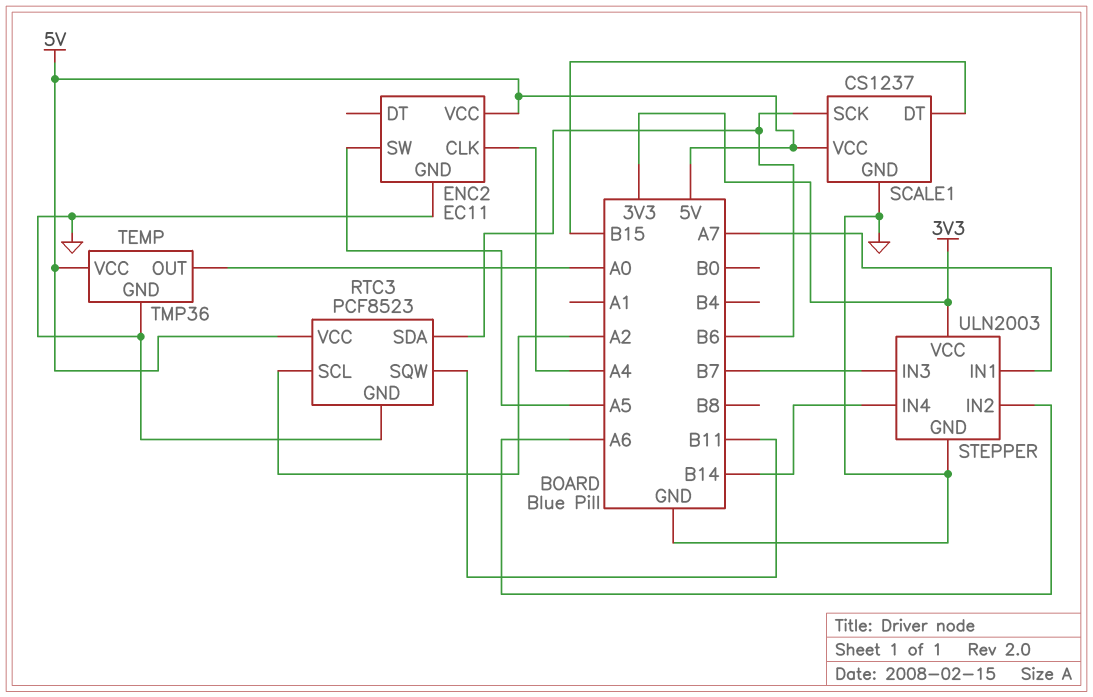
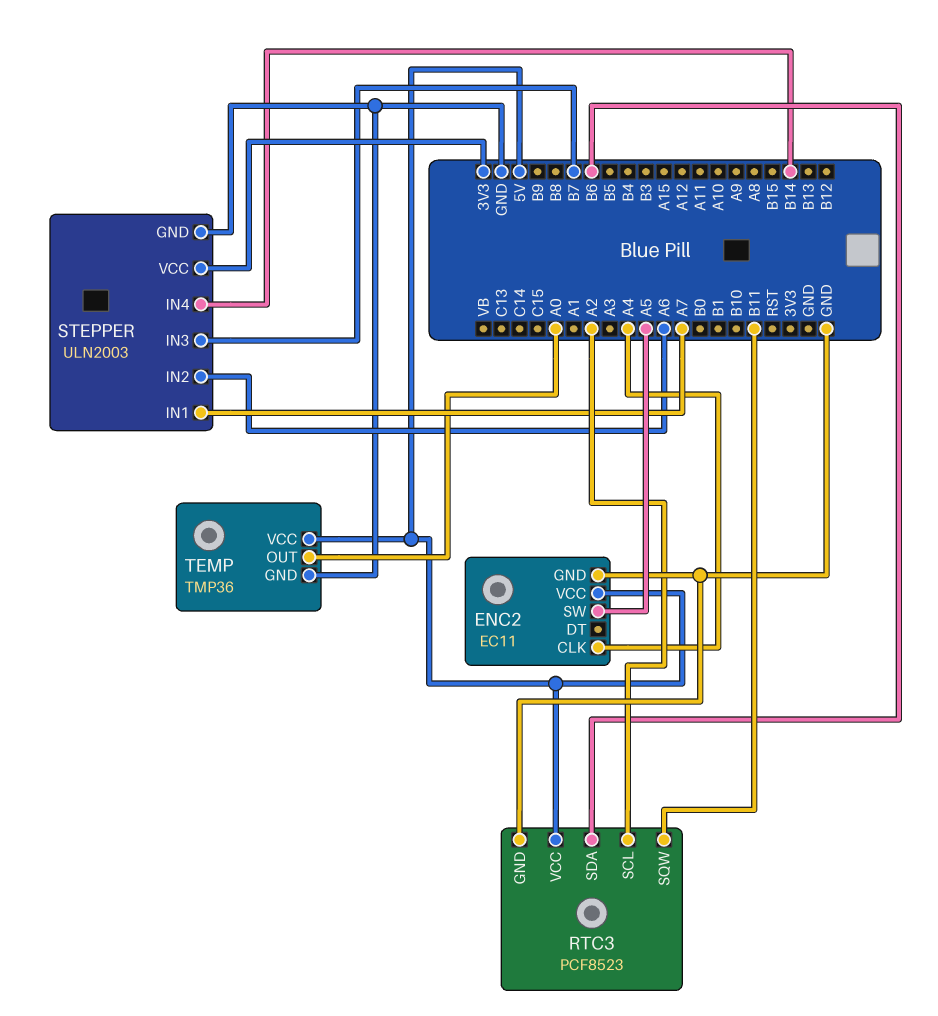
SCALE1: CS1237 -> none
SCALE1 pin DT: B15 -> none
SCALE1 pin GND: GND -> none
SCALE1 pin SCK: B6 -> none
SCALE1 pin VCC: 5V -> none

